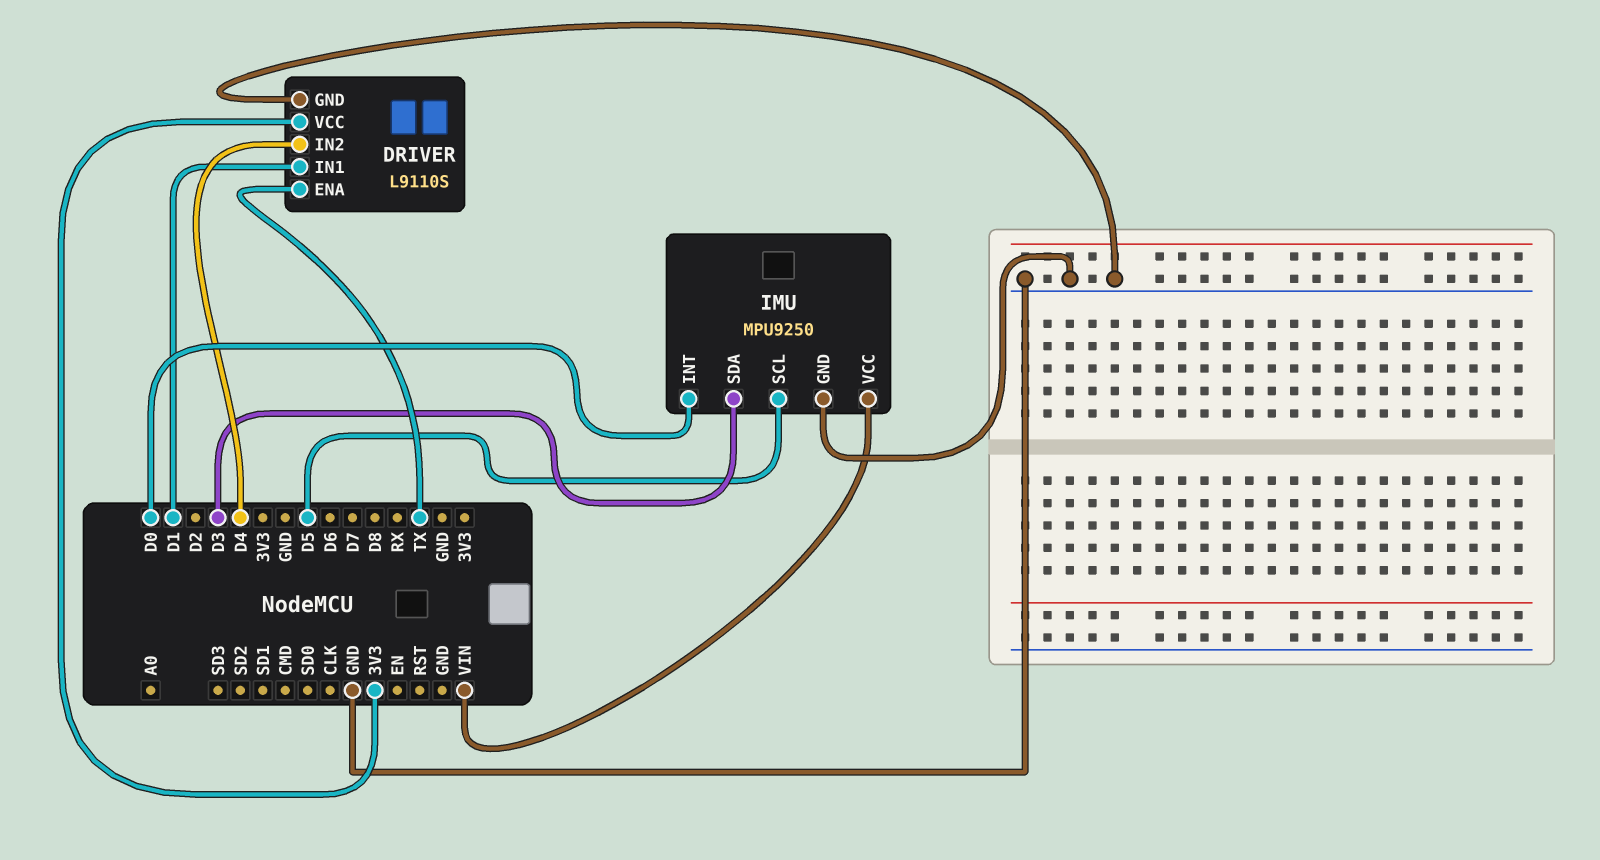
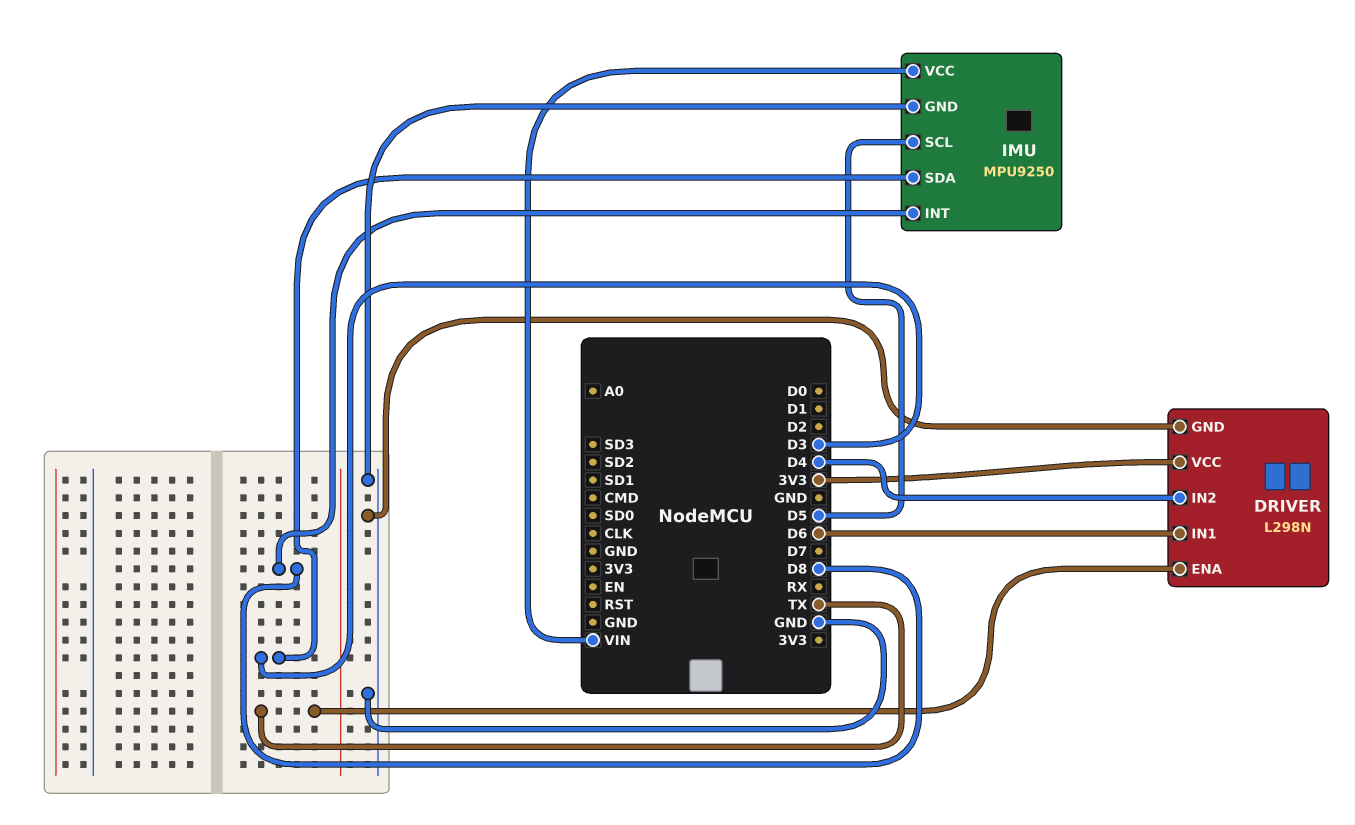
DRIVER: L9110S -> L298N
DRIVER pin IN1: D1 -> D6
IMU pin INT: D0 -> D8

